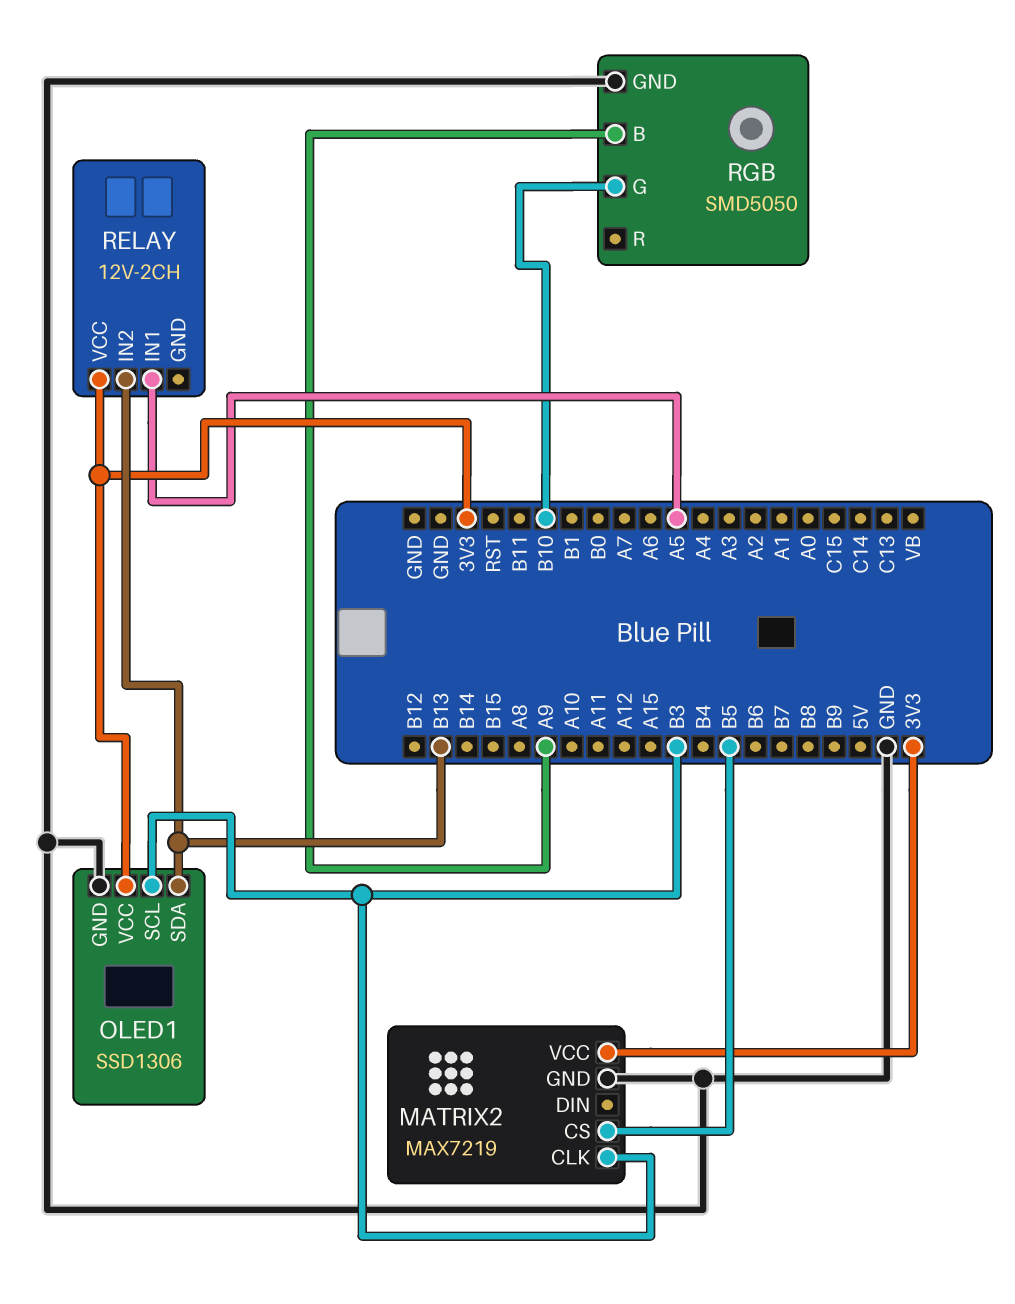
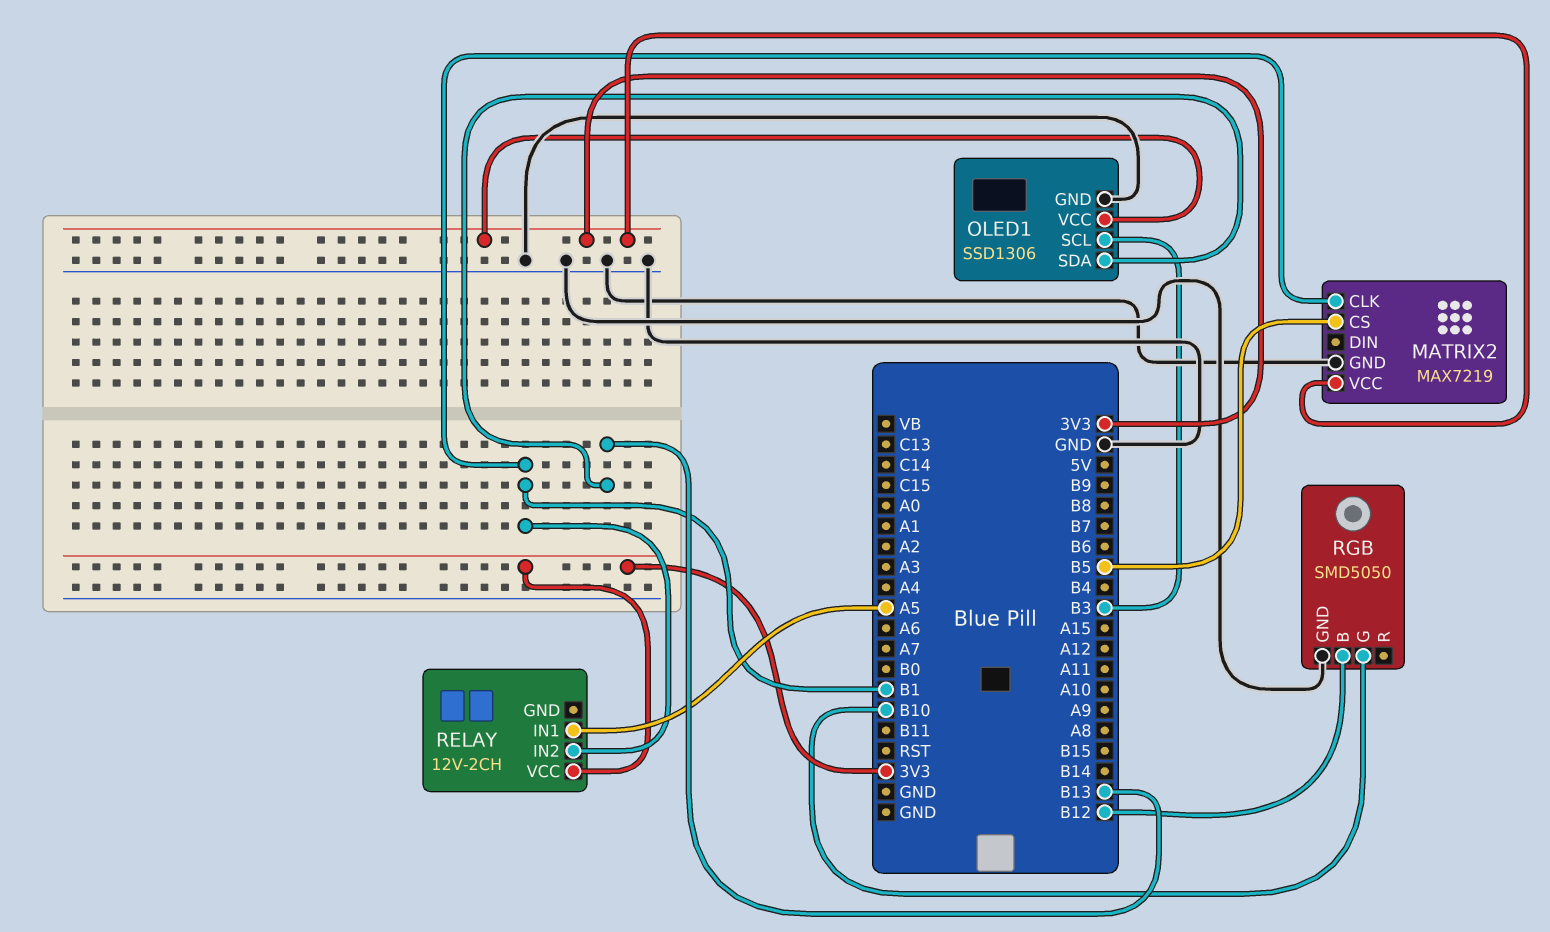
MATRIX2 pin CLK: B3 -> B1
RELAY pin IN2: B13 -> B1
RGB pin B: A9 -> B12

